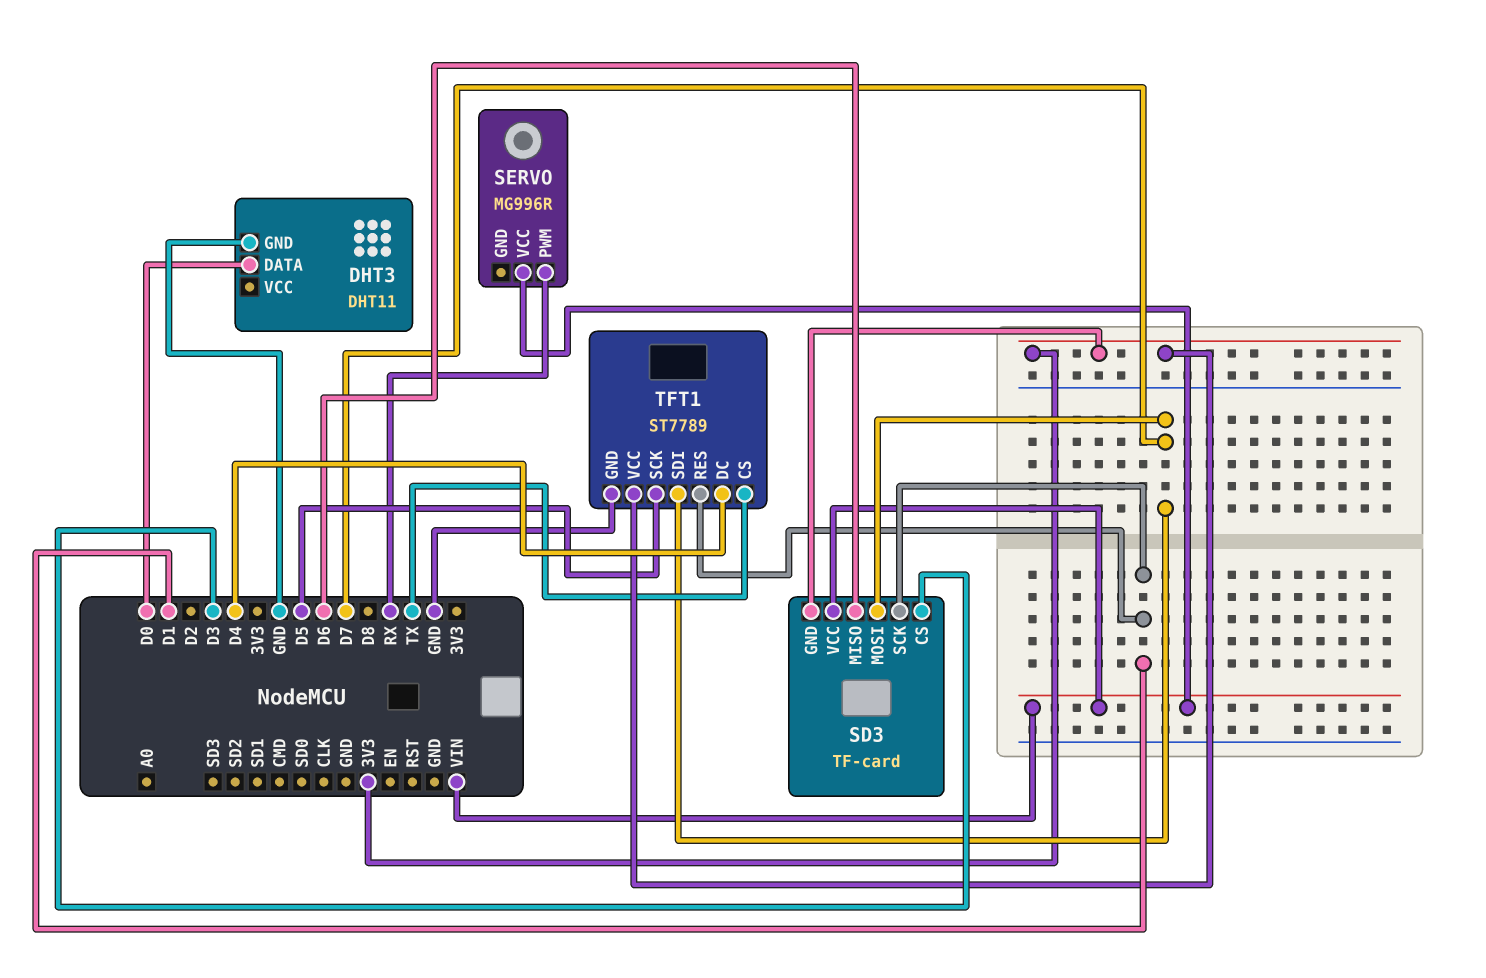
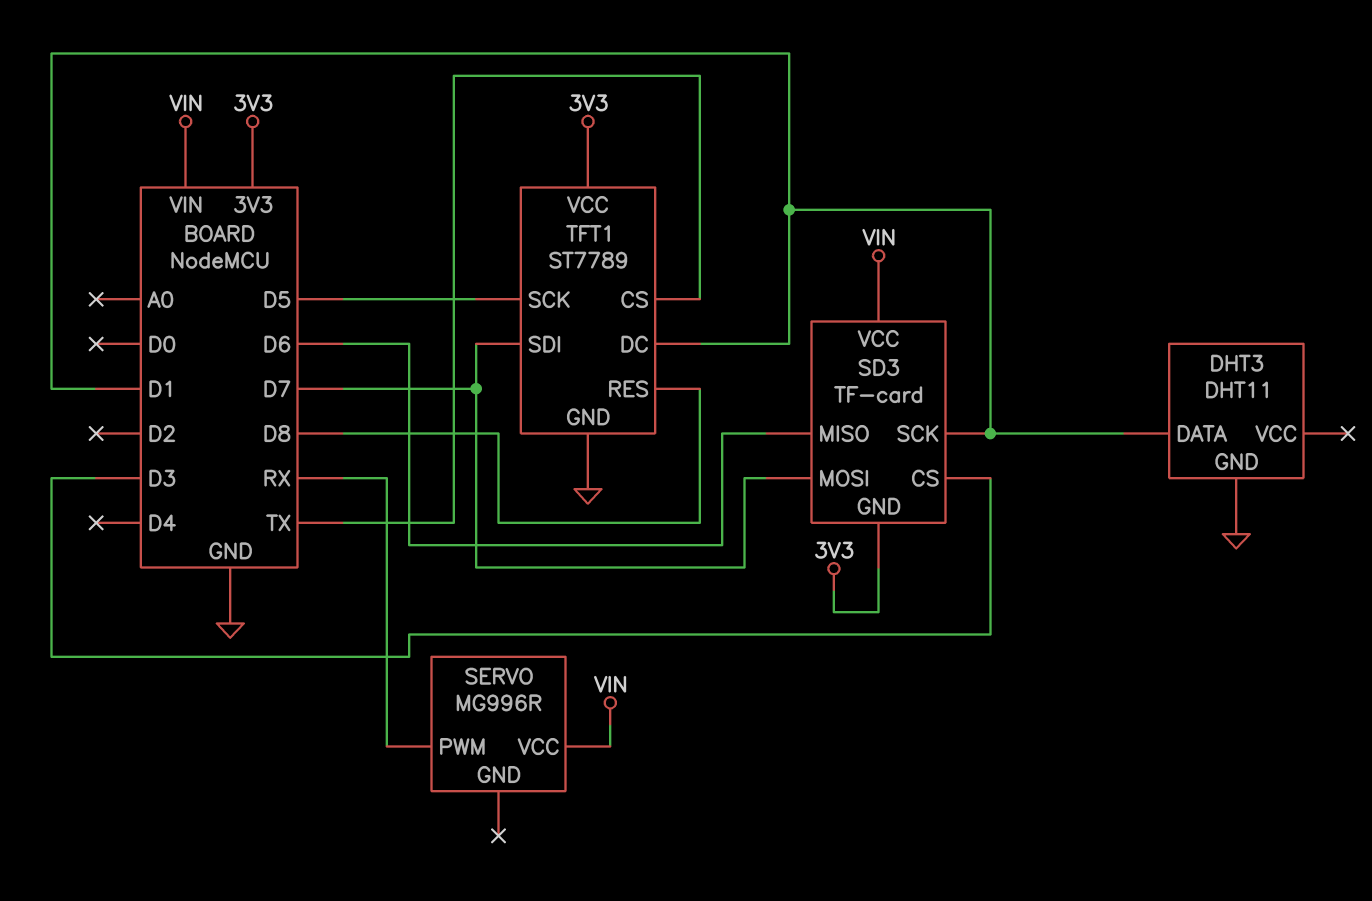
DHT3 pin DATA: D0 -> D1
TFT1 pin DC: D4 -> D1
TFT1 pin RES: D1 -> D8

